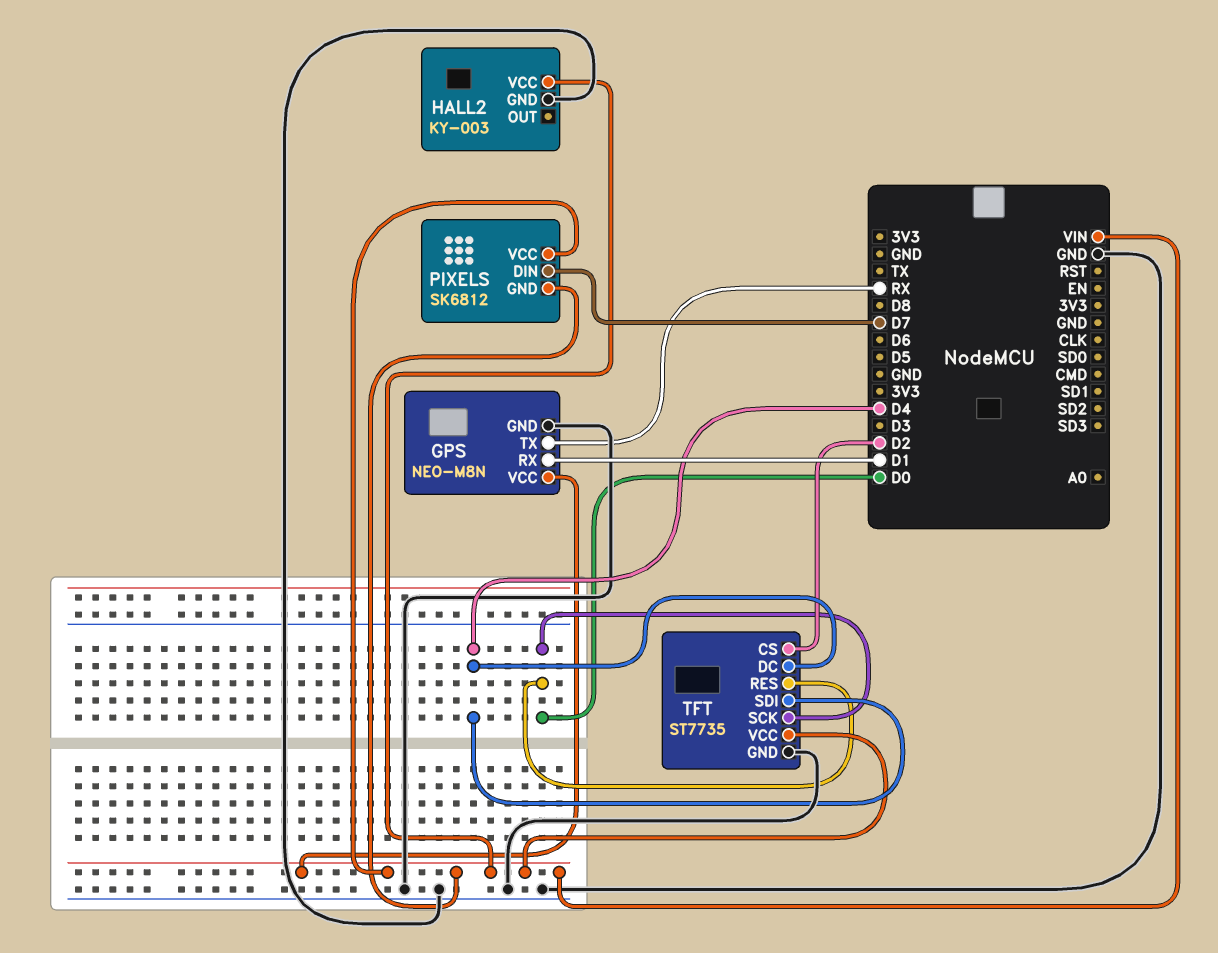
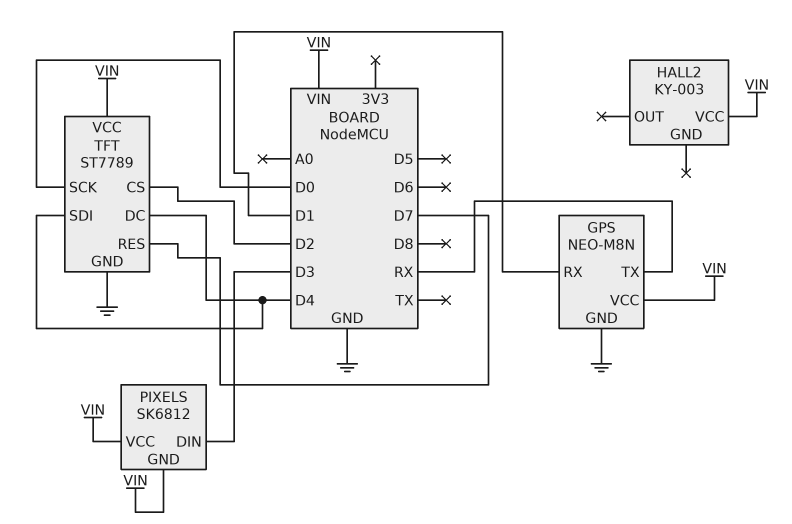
HALL2 pin GND: GND -> none
PIXELS pin DIN: D7 -> D3
TFT: ST7735 -> ST7789
TFT pin RES: D0 -> D7

